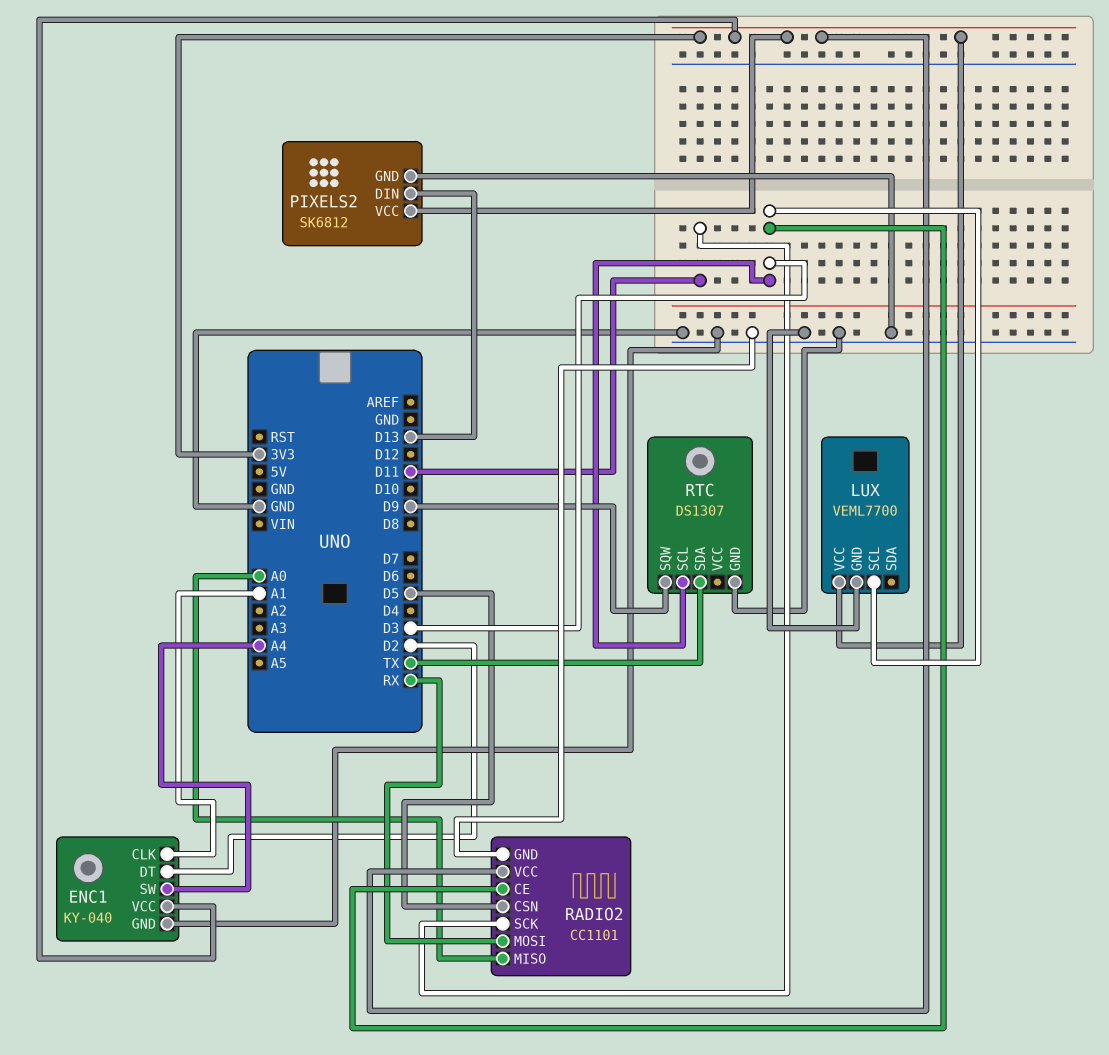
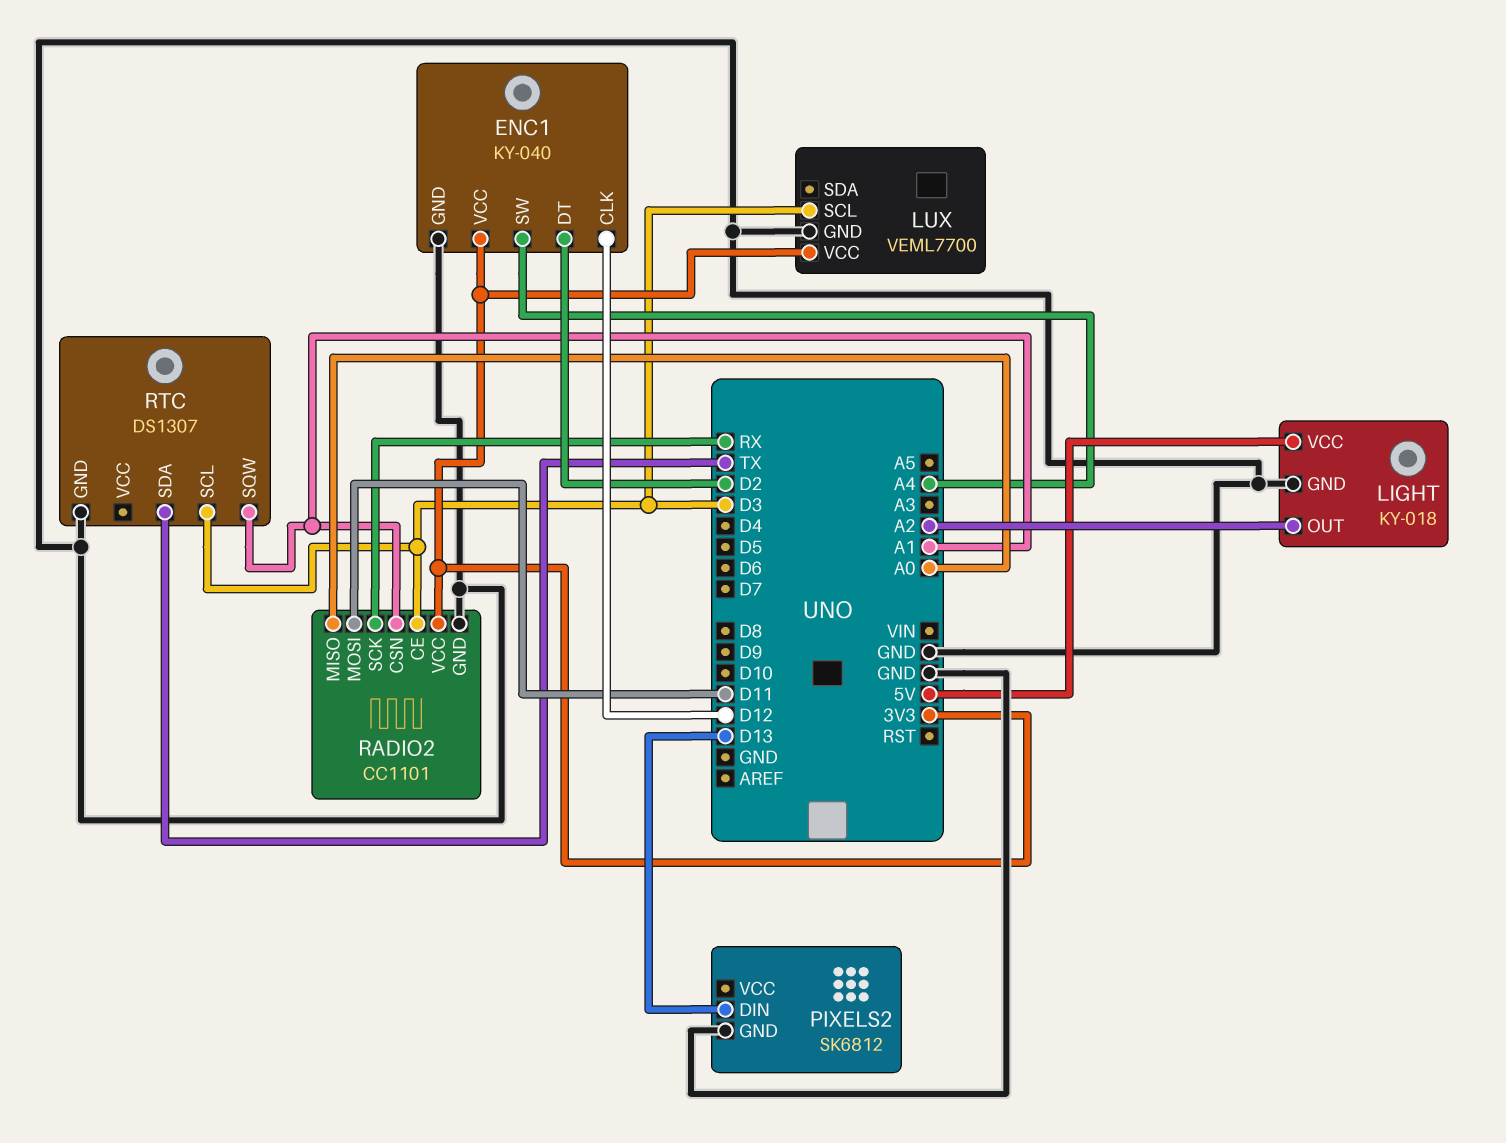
ENC1 pin CLK: A1 -> D12
LIGHT: none -> KY-018
LIGHT pin GND: none -> GND
LIGHT pin OUT: none -> A2
LIGHT pin VCC: none -> 5V
PIXELS2 pin VCC: 3V3 -> none
RADIO2 pin CSN: D5 -> A1
RADIO2 pin MOSI: RX -> D11
RADIO2 pin SCK: D11 -> RX
RTC pin SQW: D9 -> A1

